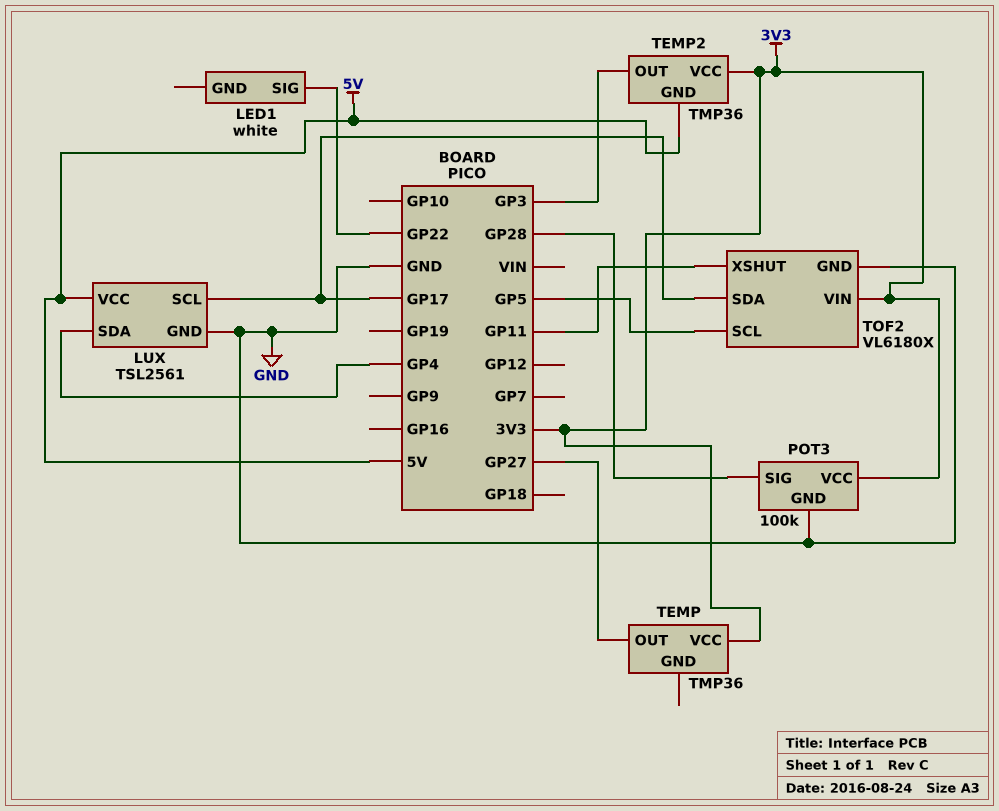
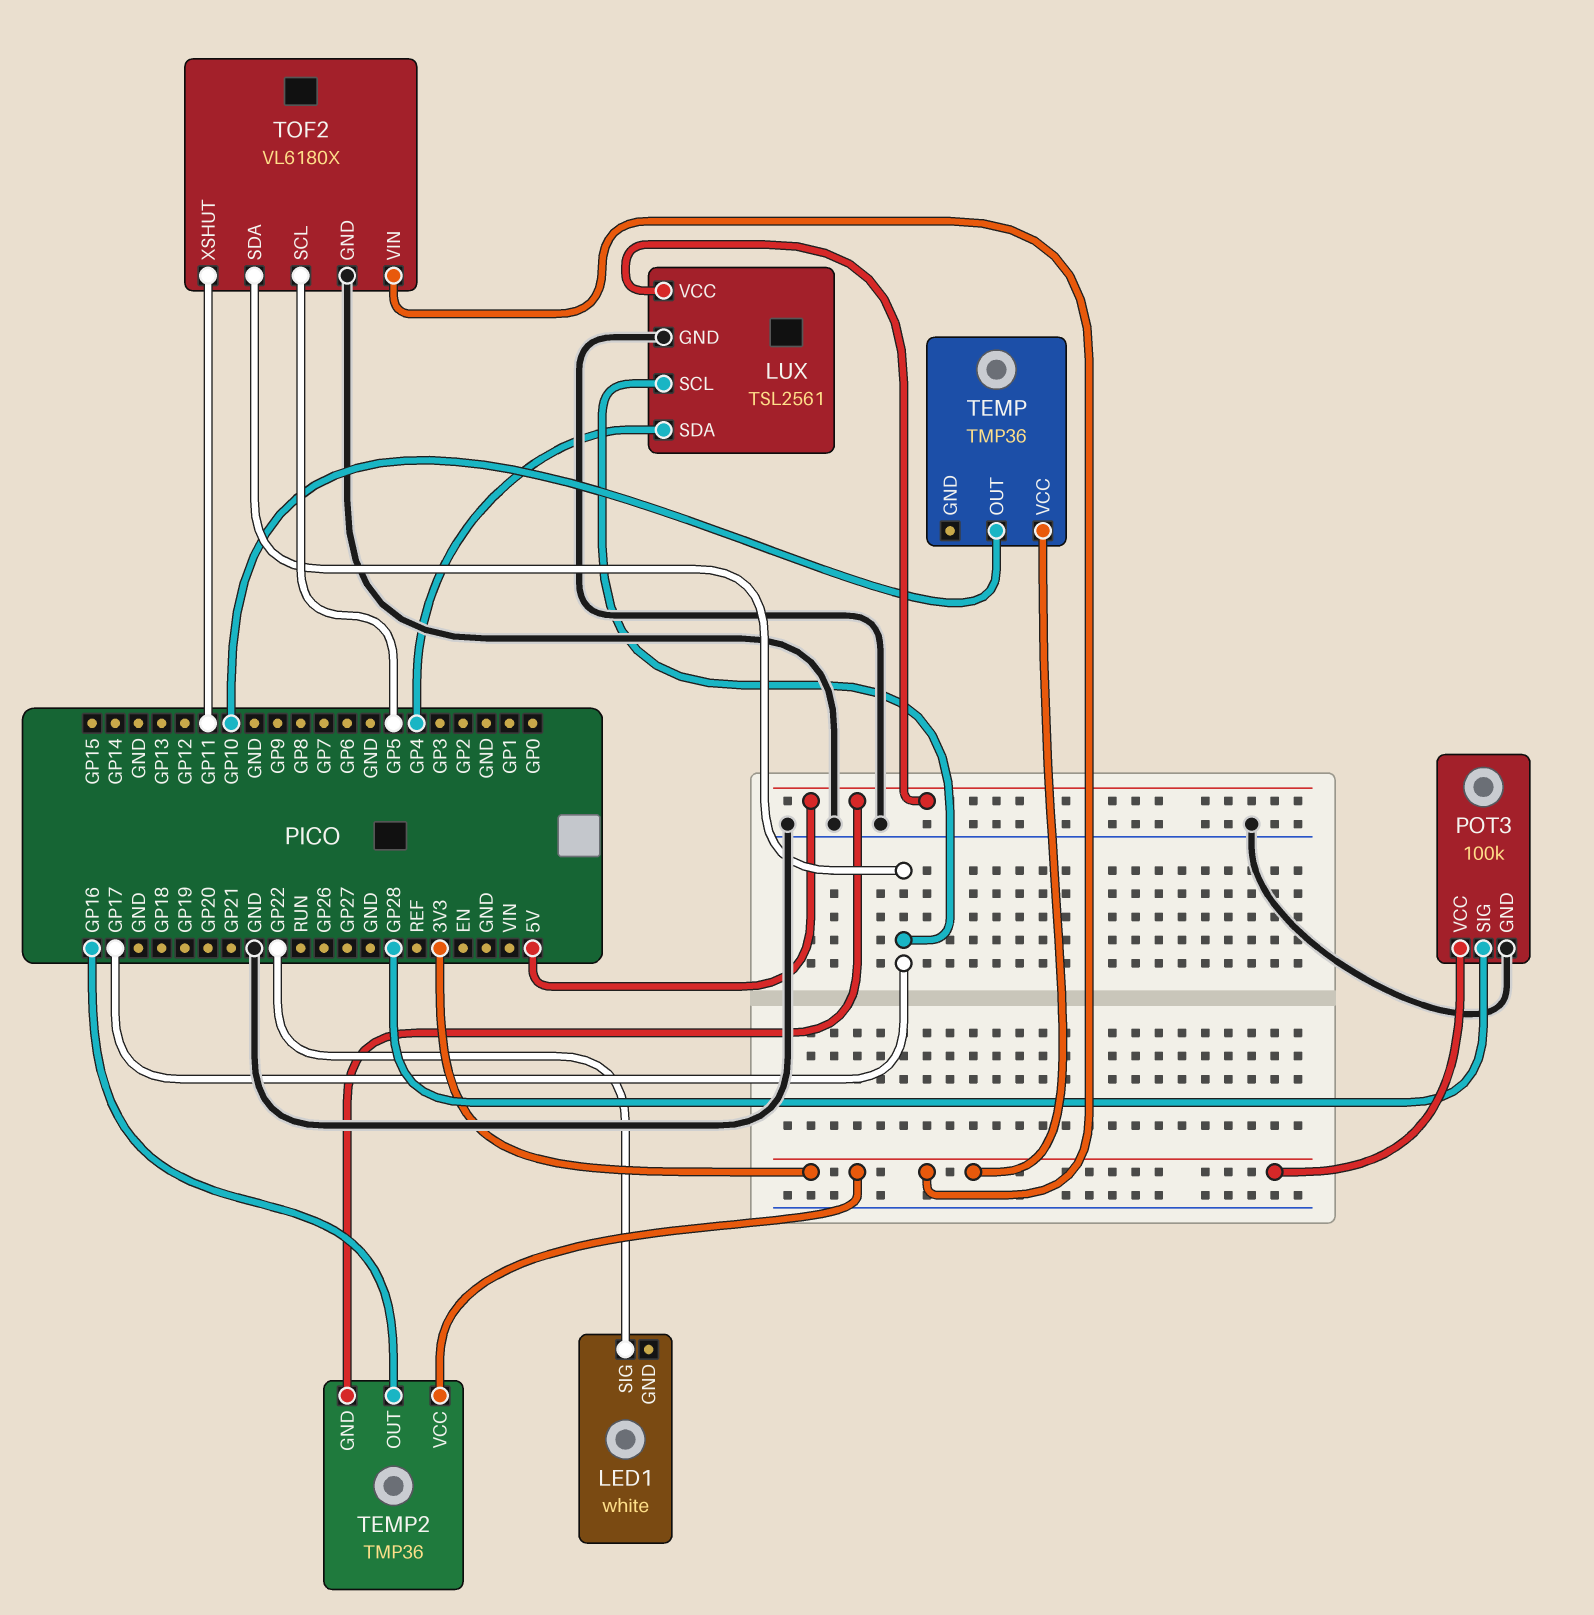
TEMP pin OUT: GP27 -> GP10
TEMP2 pin OUT: GP3 -> GP16

